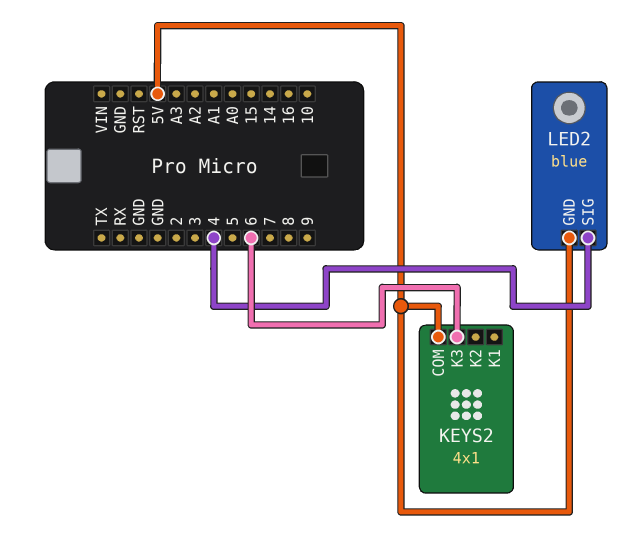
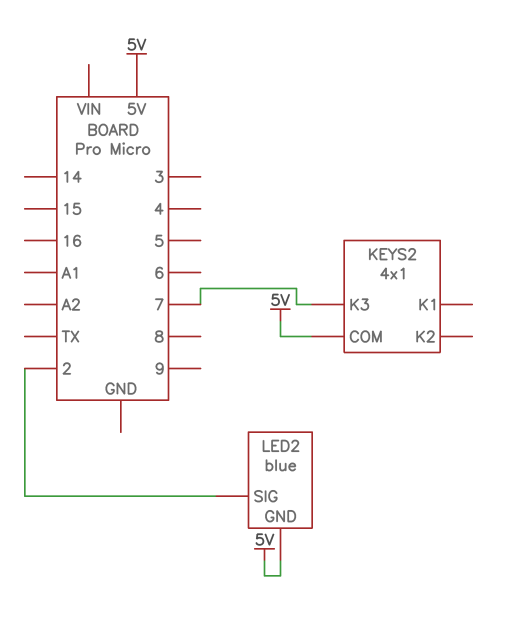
KEYS2 pin K3: 6 -> 7
LED2 pin SIG: 4 -> 2

